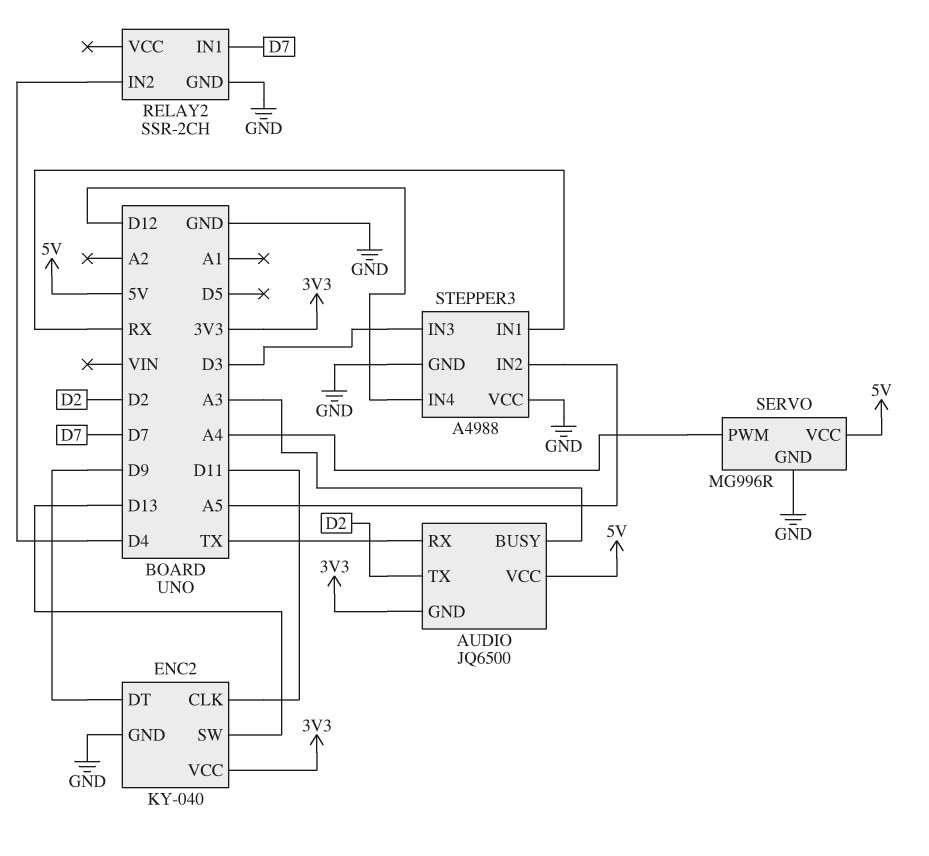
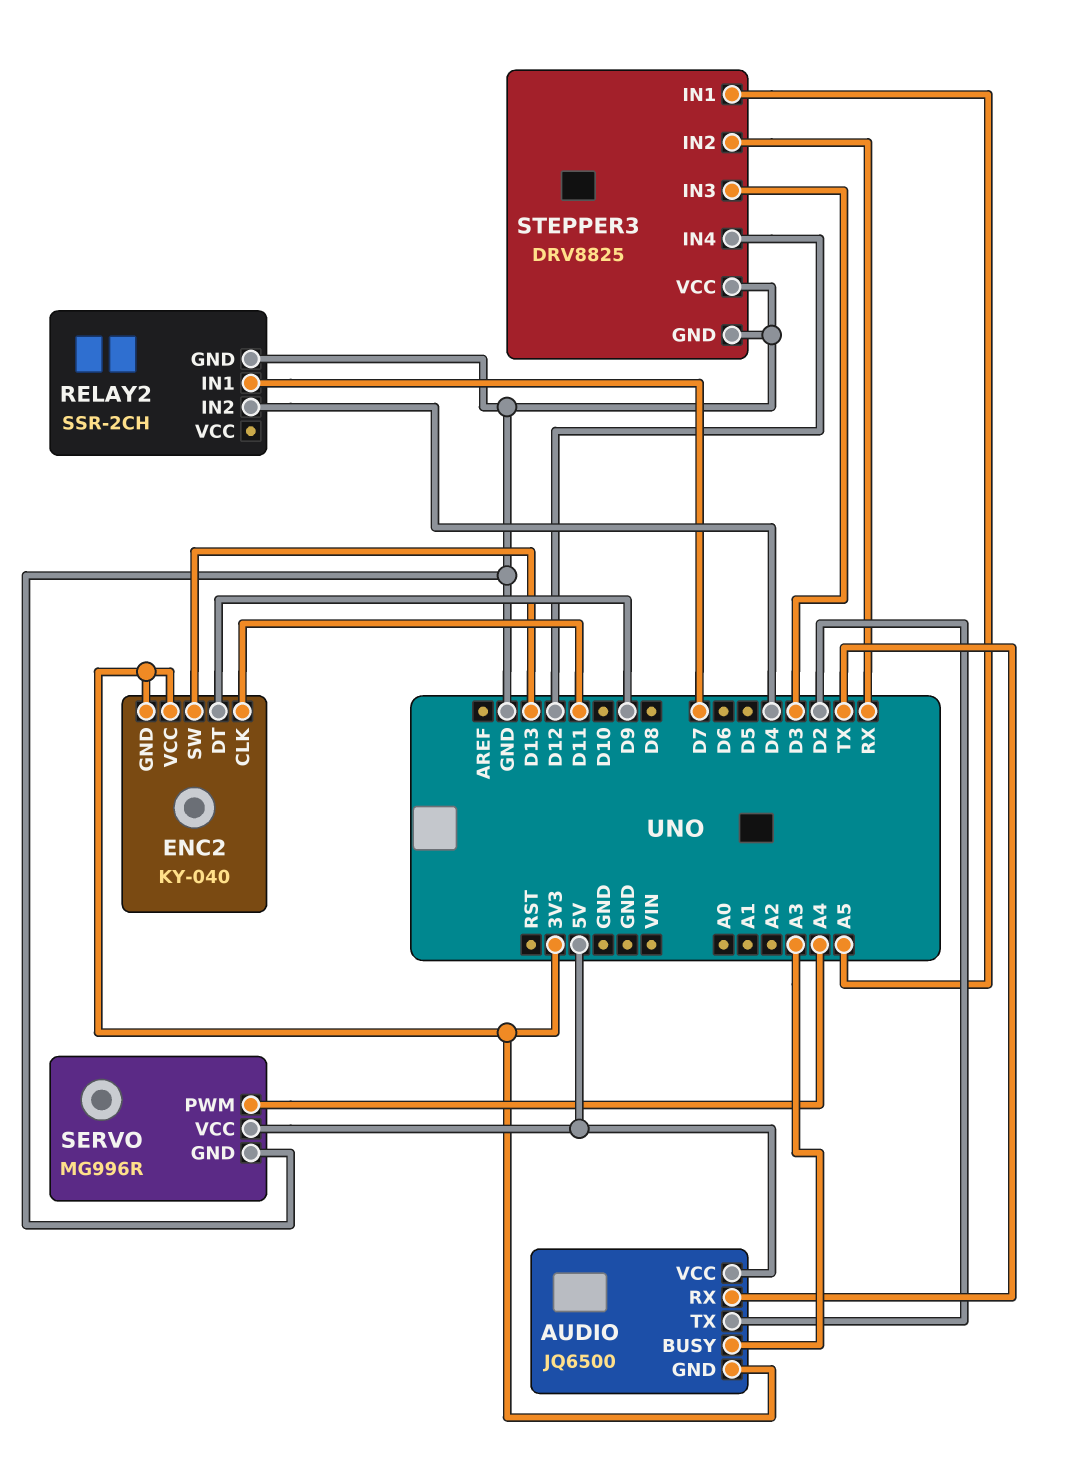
ENC2 pin GND: GND -> 3V3
STEPPER3: A4988 -> DRV8825
STEPPER3 pin IN1: RX -> A5
STEPPER3 pin IN2: A5 -> RX

